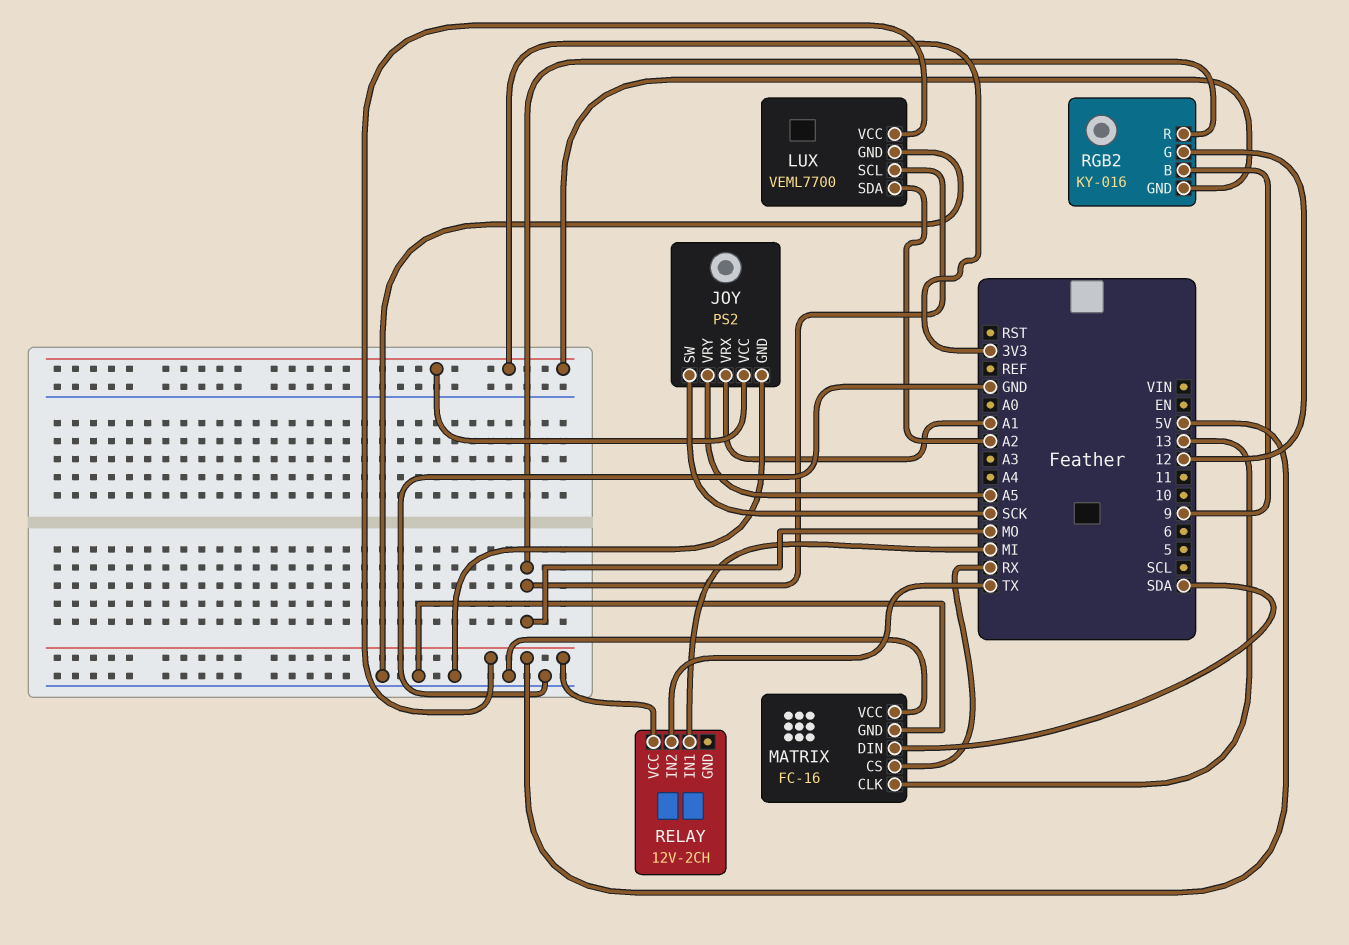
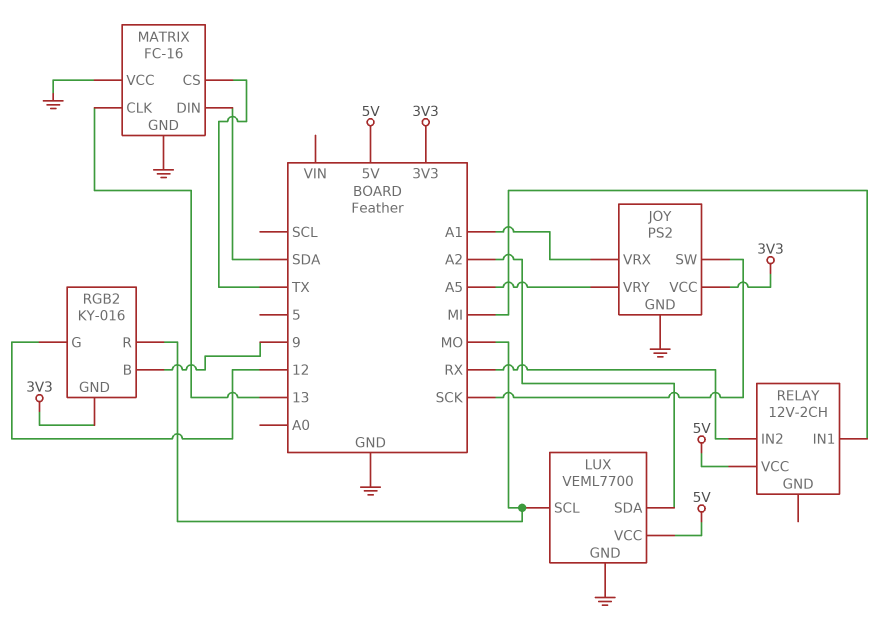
MATRIX pin CS: RX -> TX
RELAY pin IN2: TX -> RX

